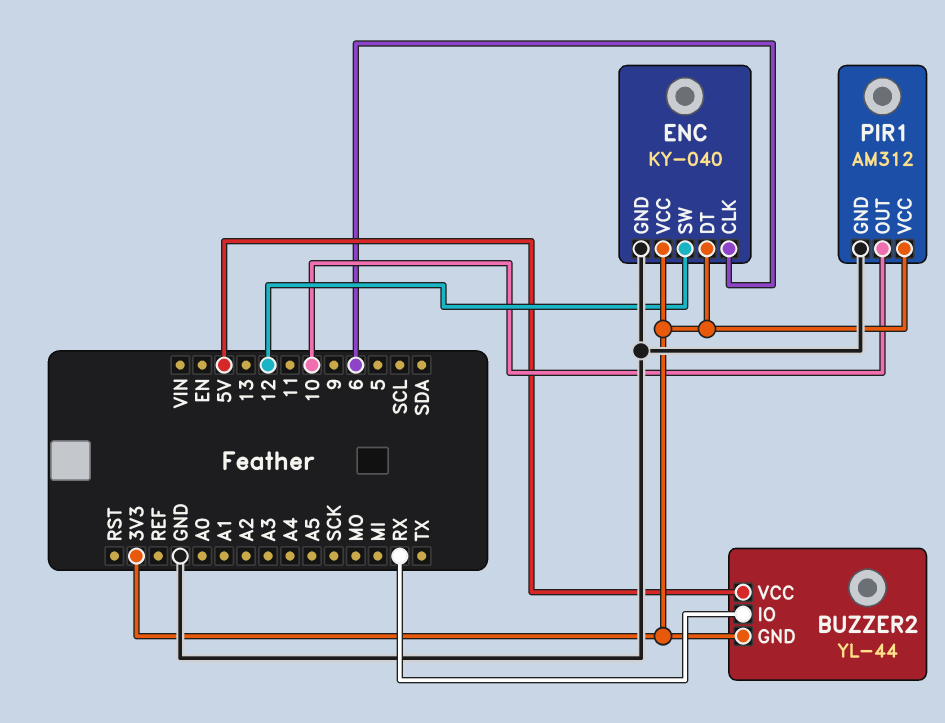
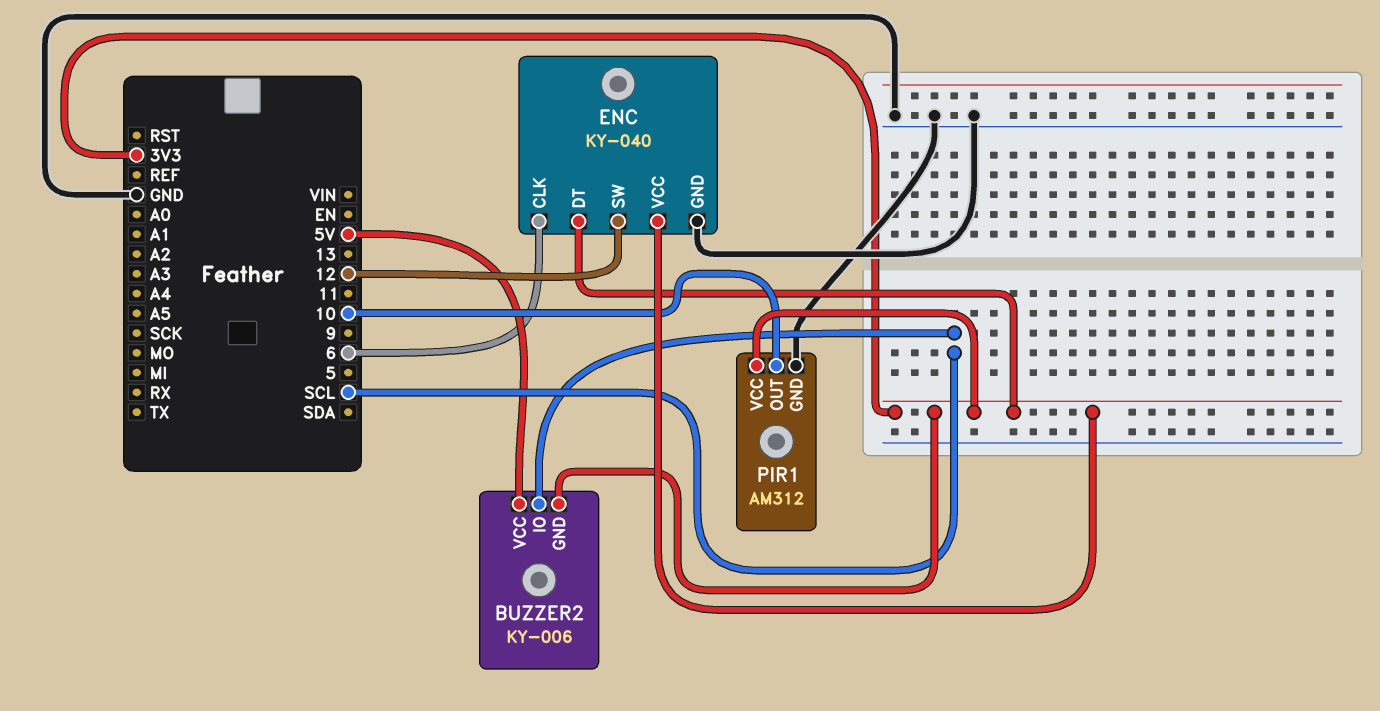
BUZZER2: YL-44 -> KY-006
BUZZER2 pin IO: RX -> SCL

